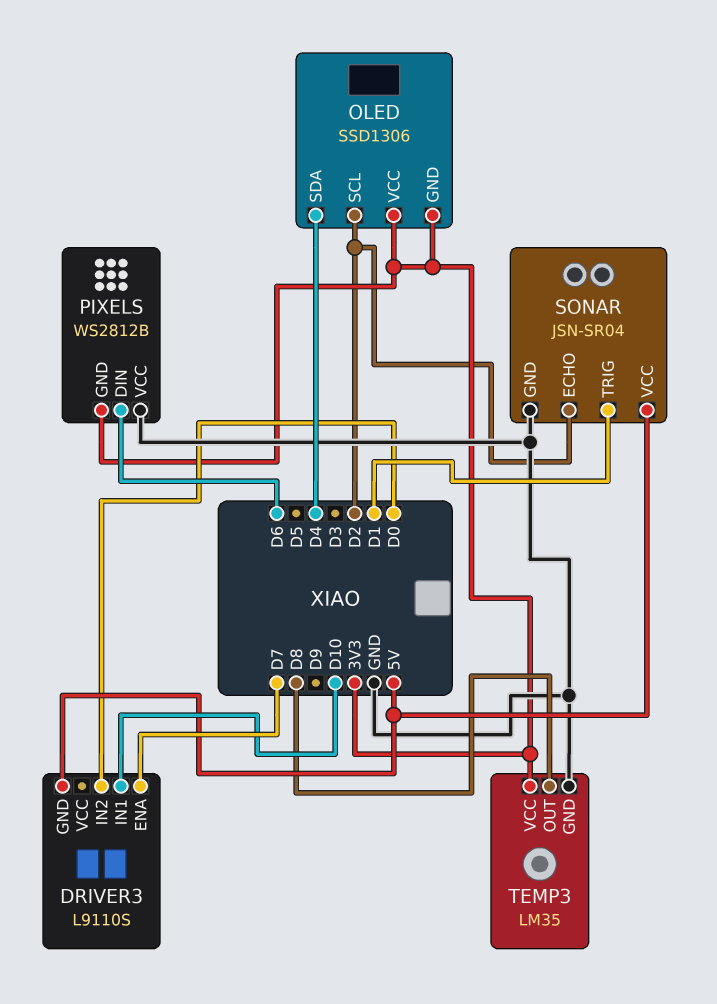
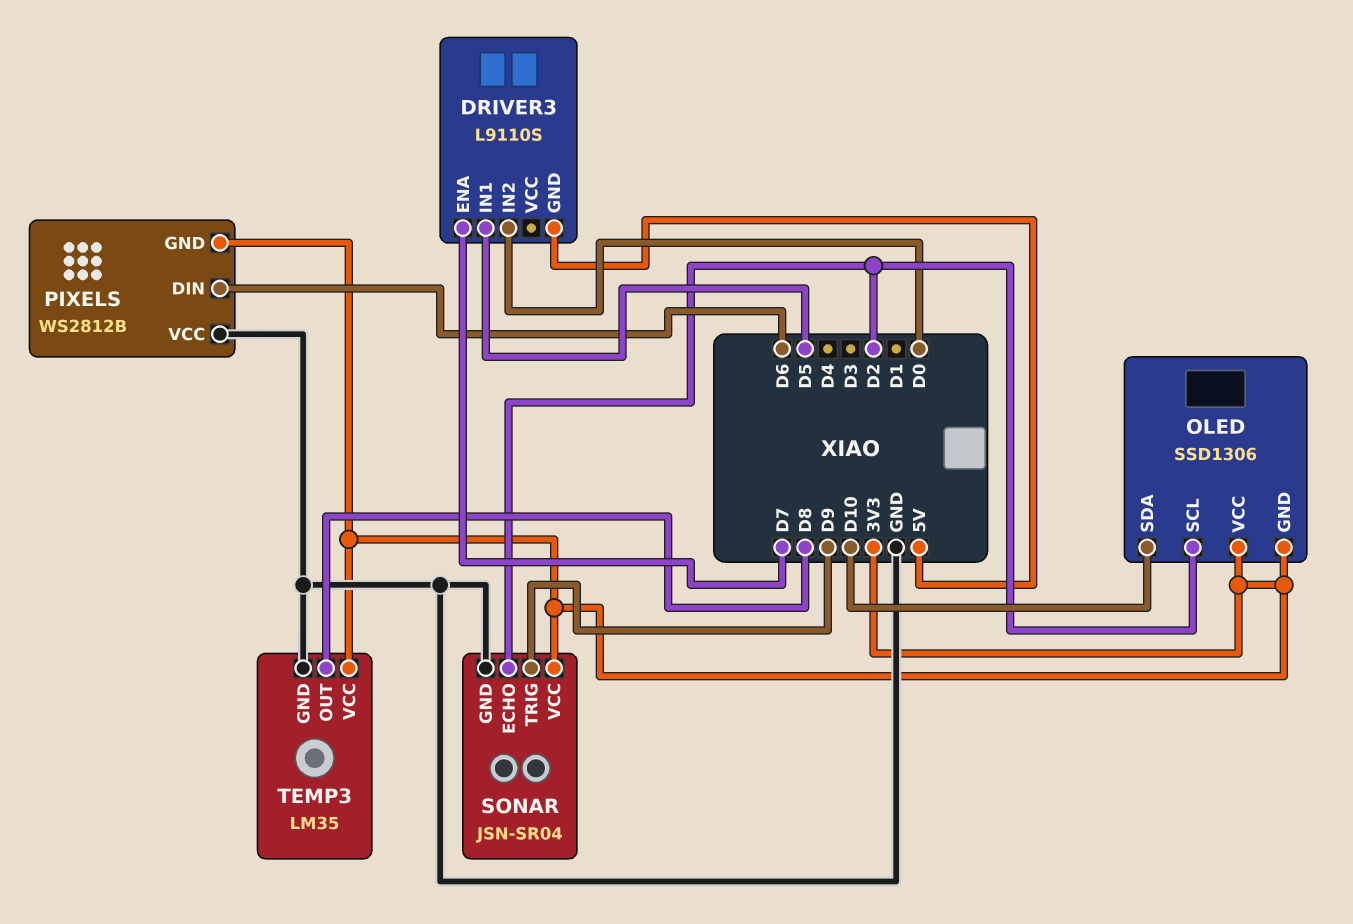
DRIVER3 pin IN1: D10 -> D5
OLED pin SDA: D4 -> D10
SONAR pin TRIG: D1 -> D9
SONAR pin VCC: 5V -> 3V3

